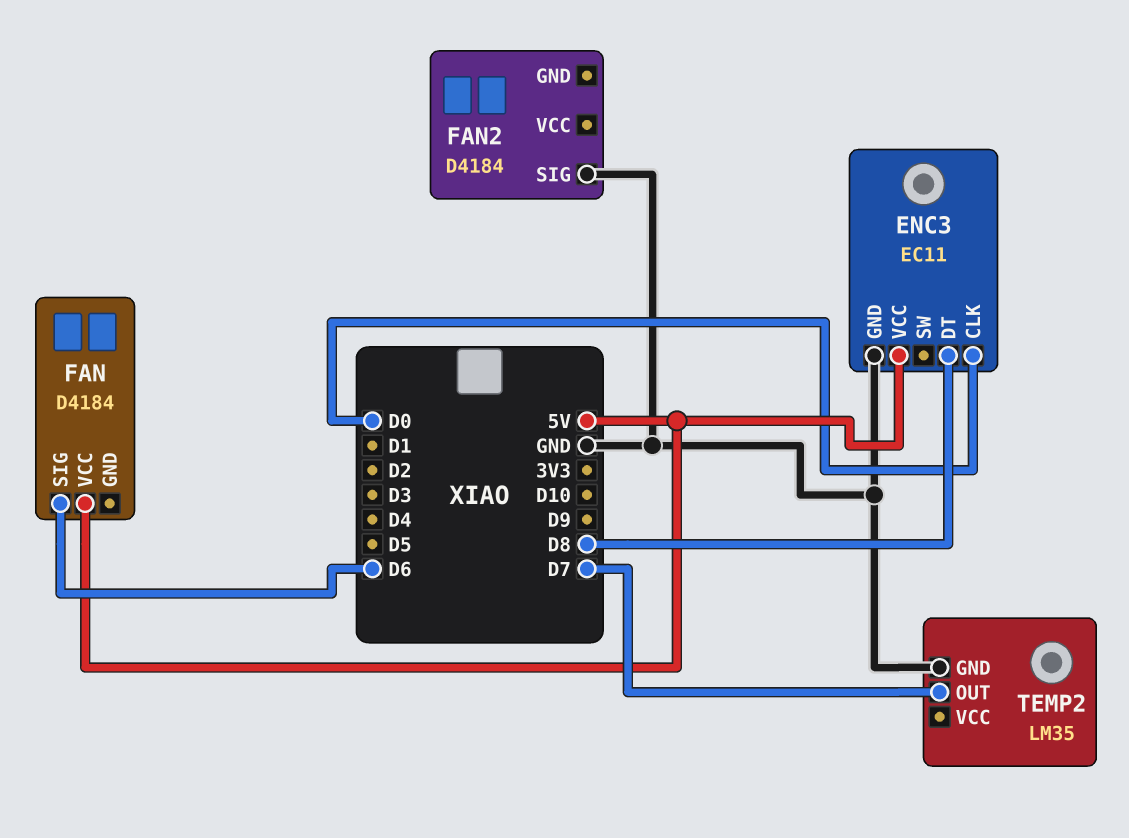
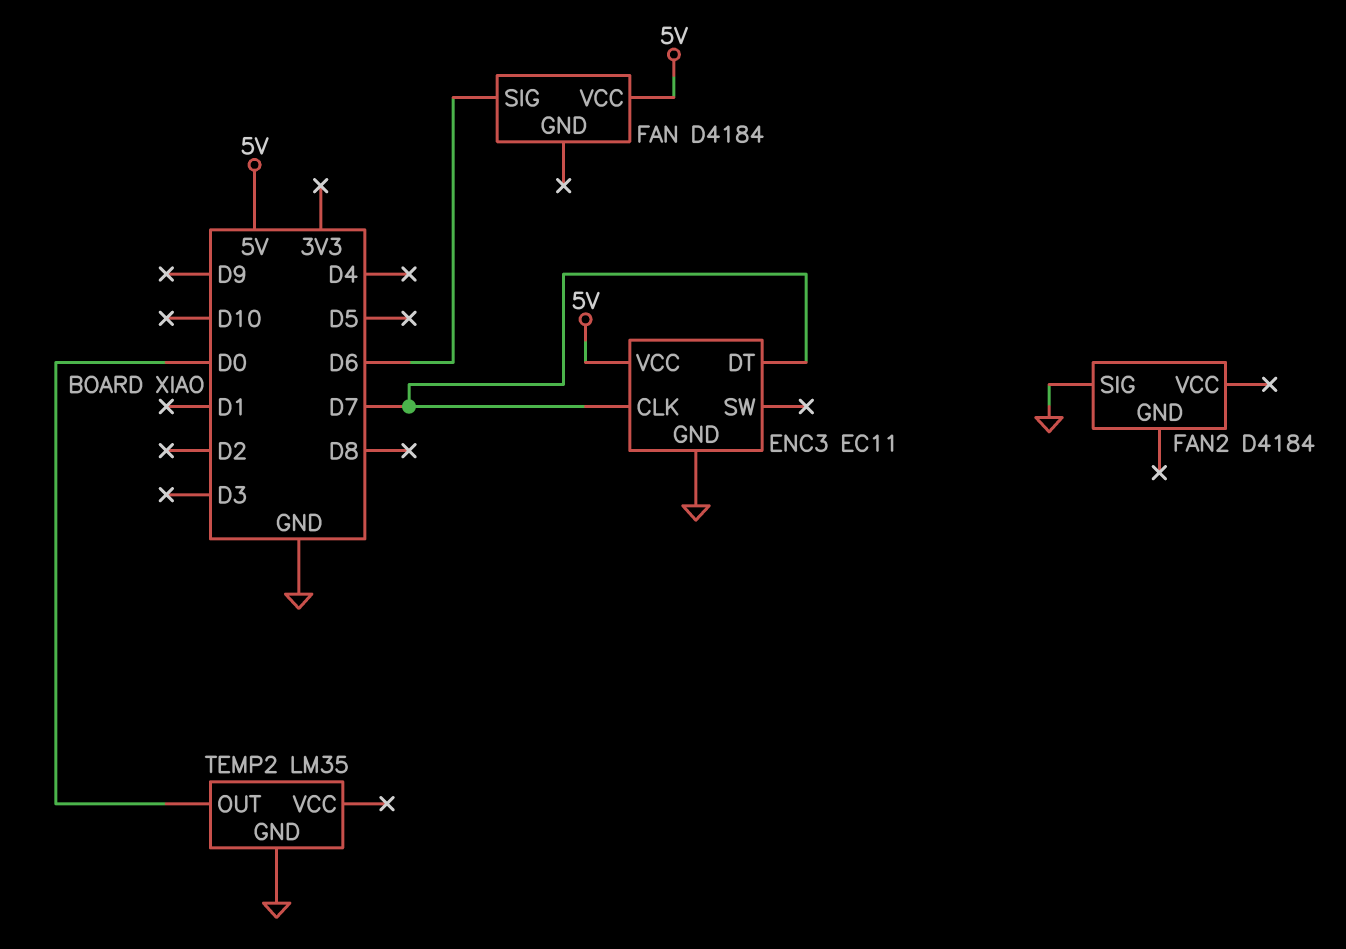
ENC3 pin CLK: D0 -> D7
ENC3 pin DT: D8 -> D7
TEMP2 pin OUT: D7 -> D0

